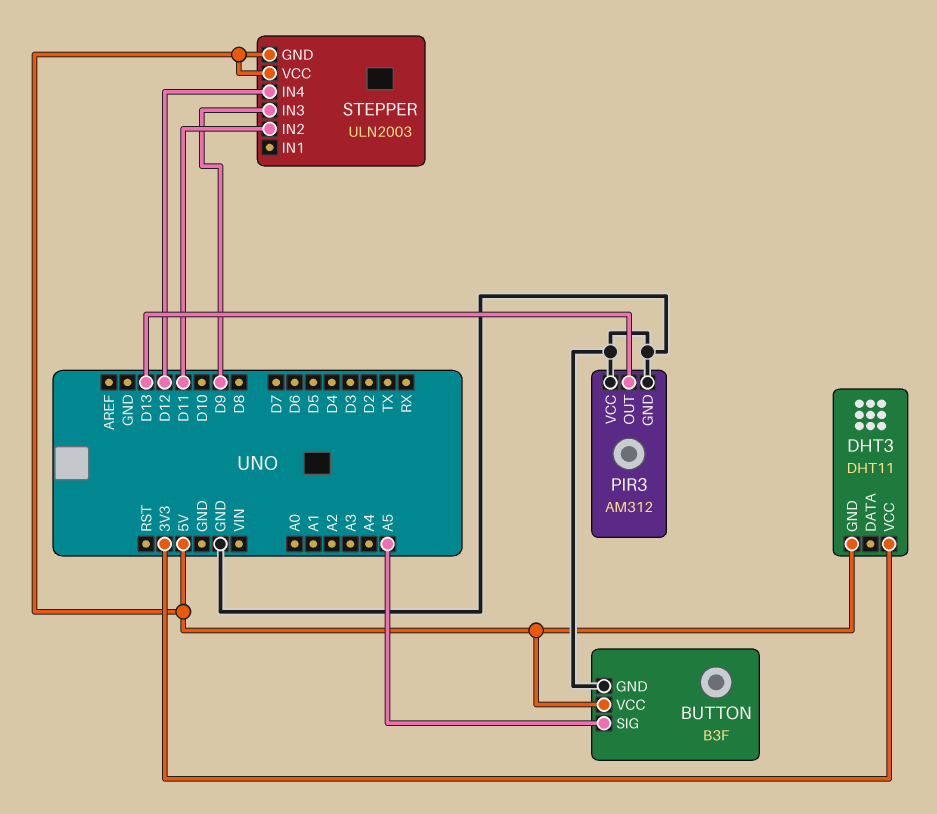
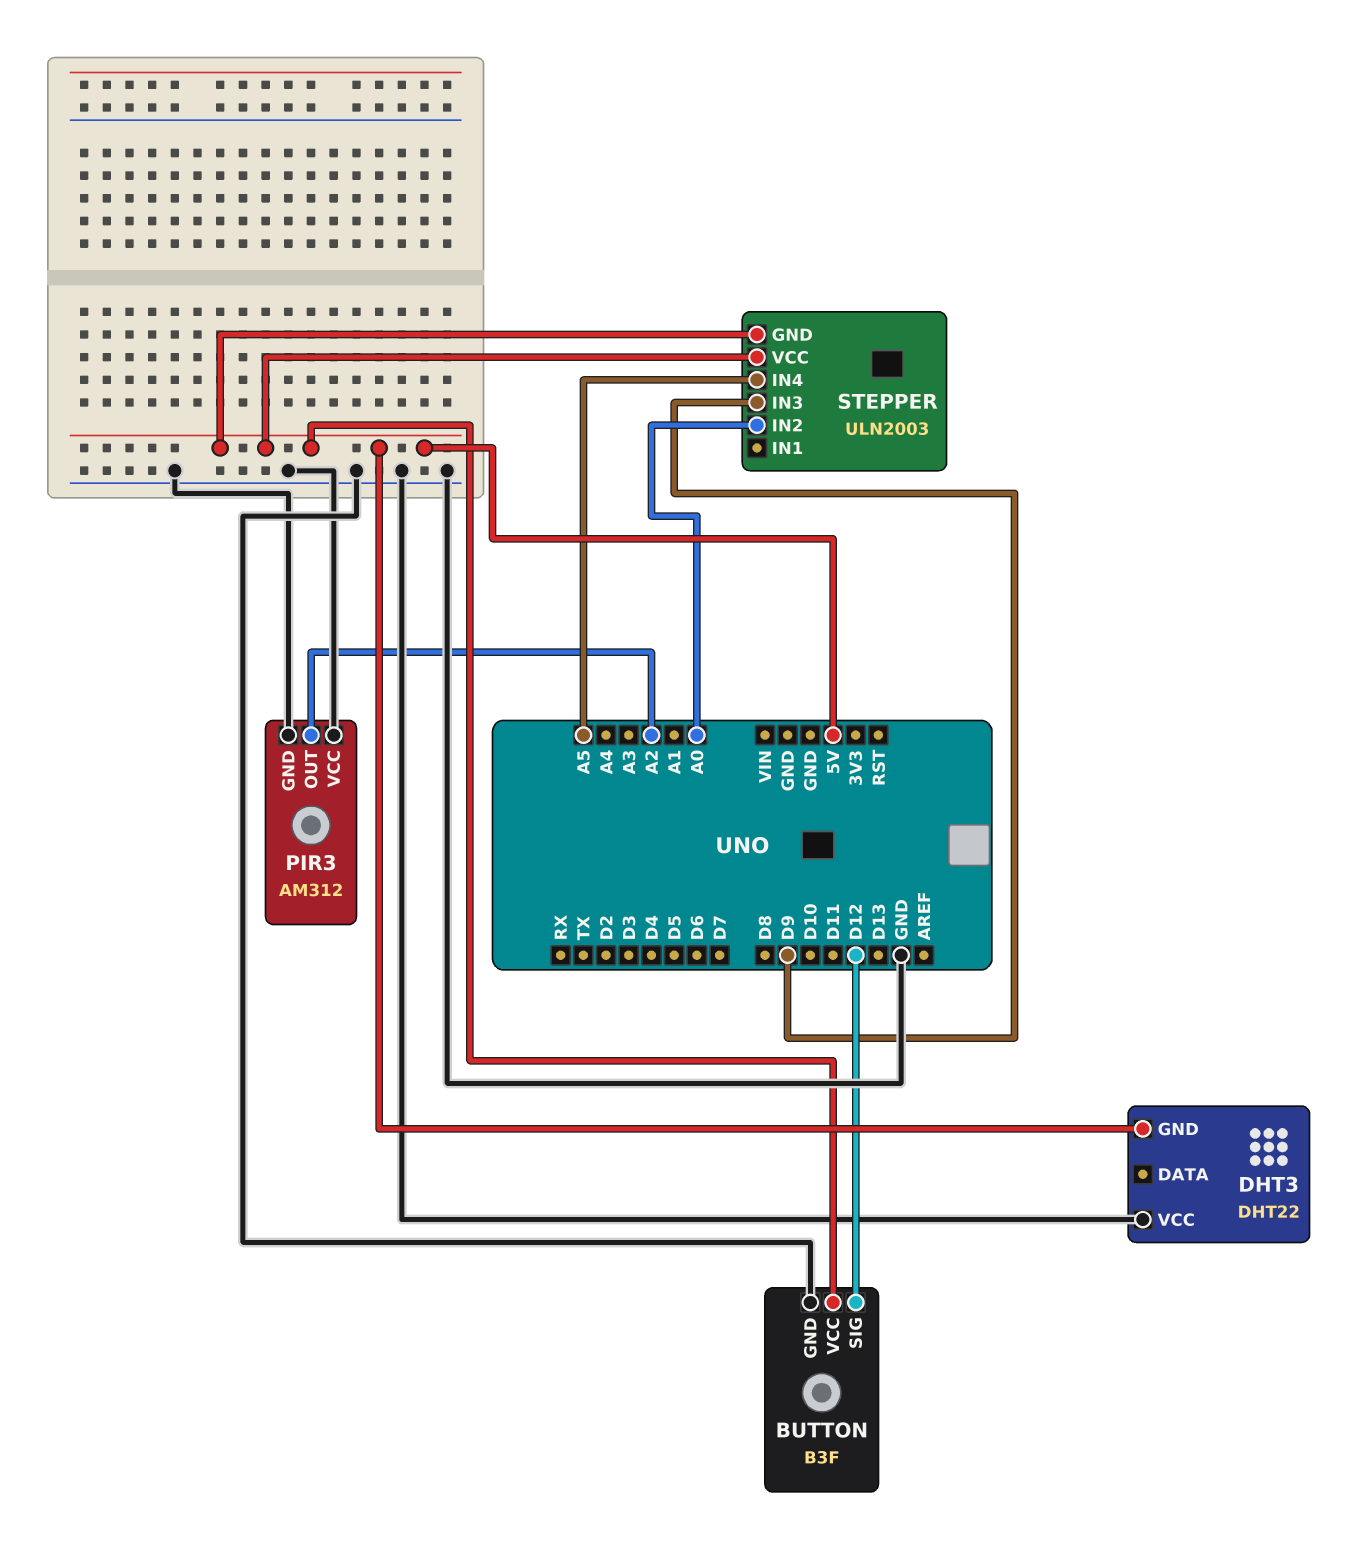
BUTTON pin SIG: A5 -> D12
DHT3: DHT11 -> DHT22
DHT3 pin VCC: 3V3 -> GND
PIR3 pin OUT: D13 -> A2
STEPPER pin IN2: D11 -> A0
STEPPER pin IN4: D12 -> A5

